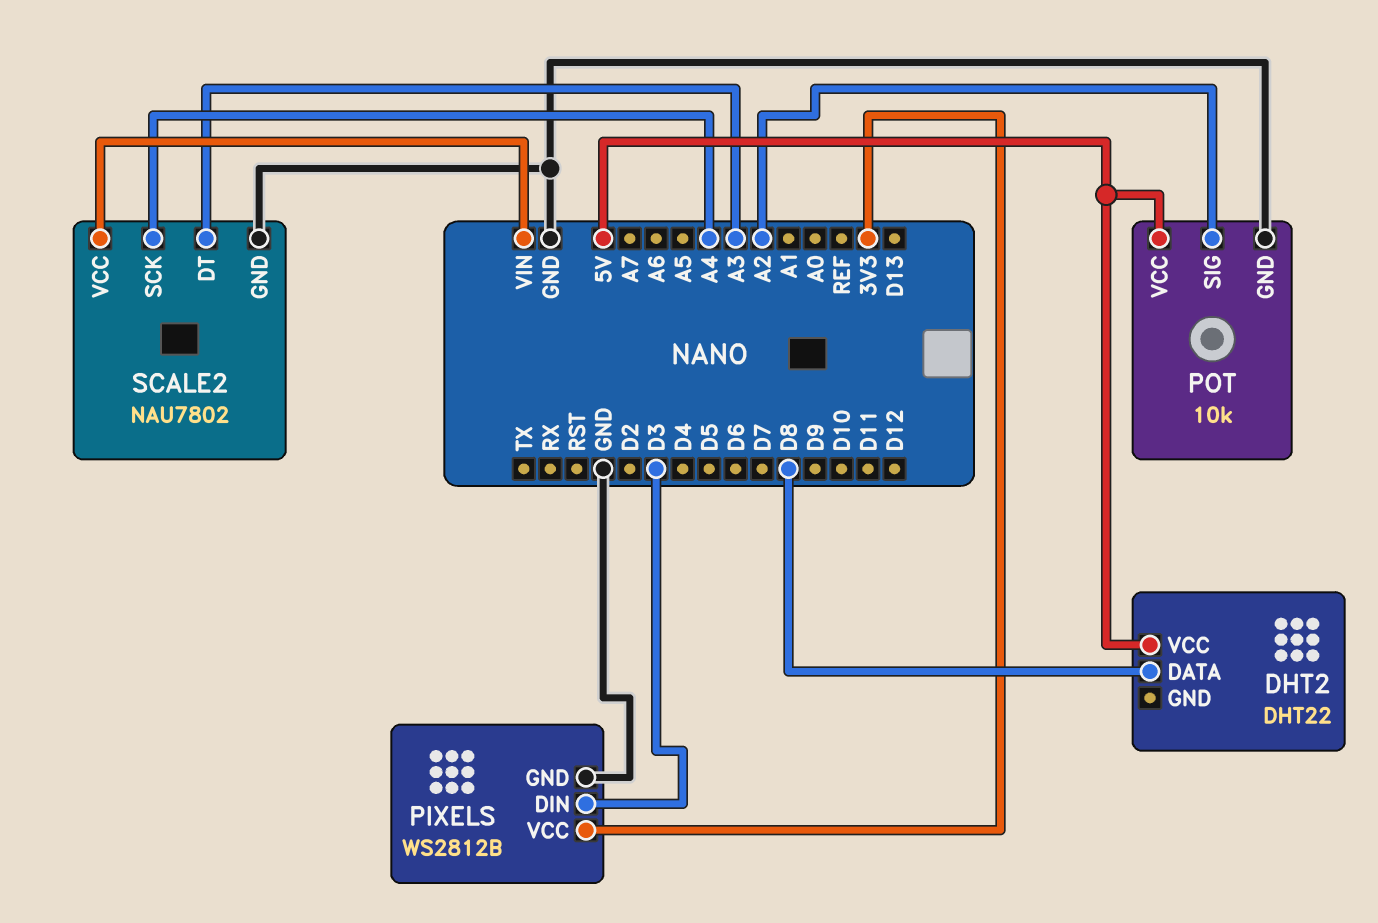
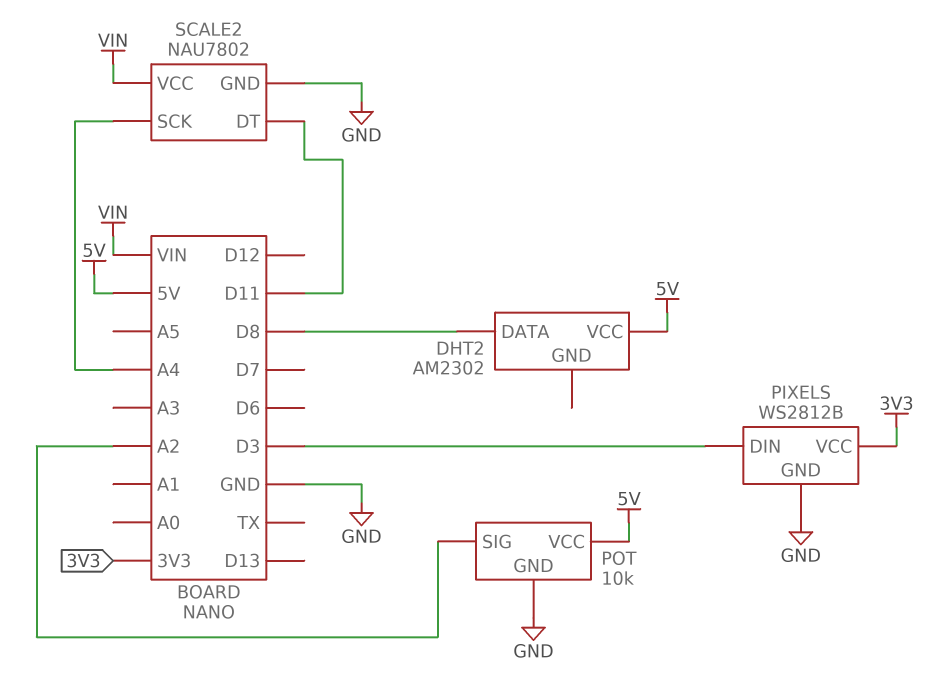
DHT2: DHT22 -> AM2302
SCALE2 pin DT: A3 -> D11

